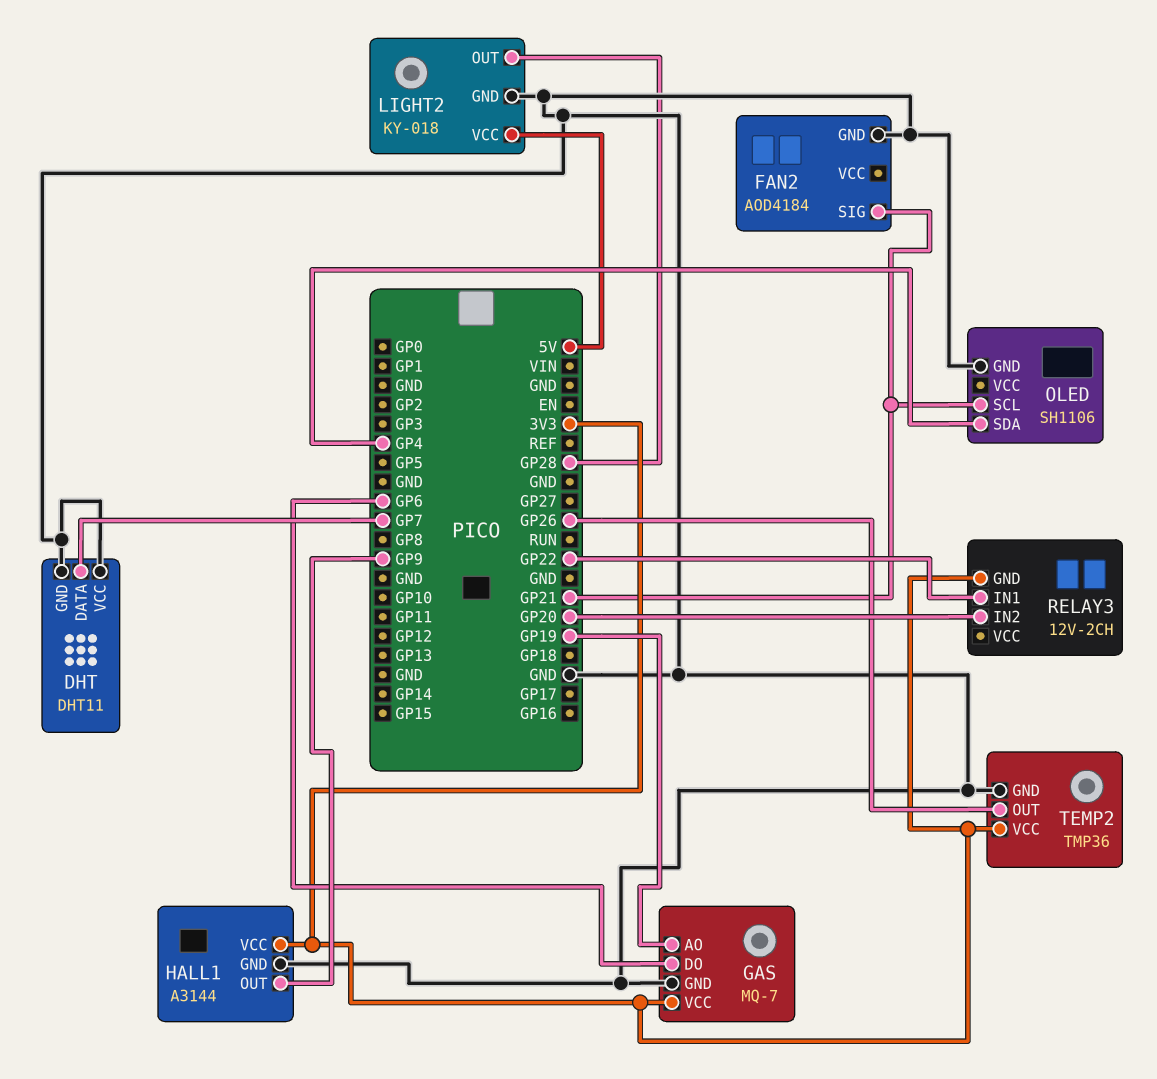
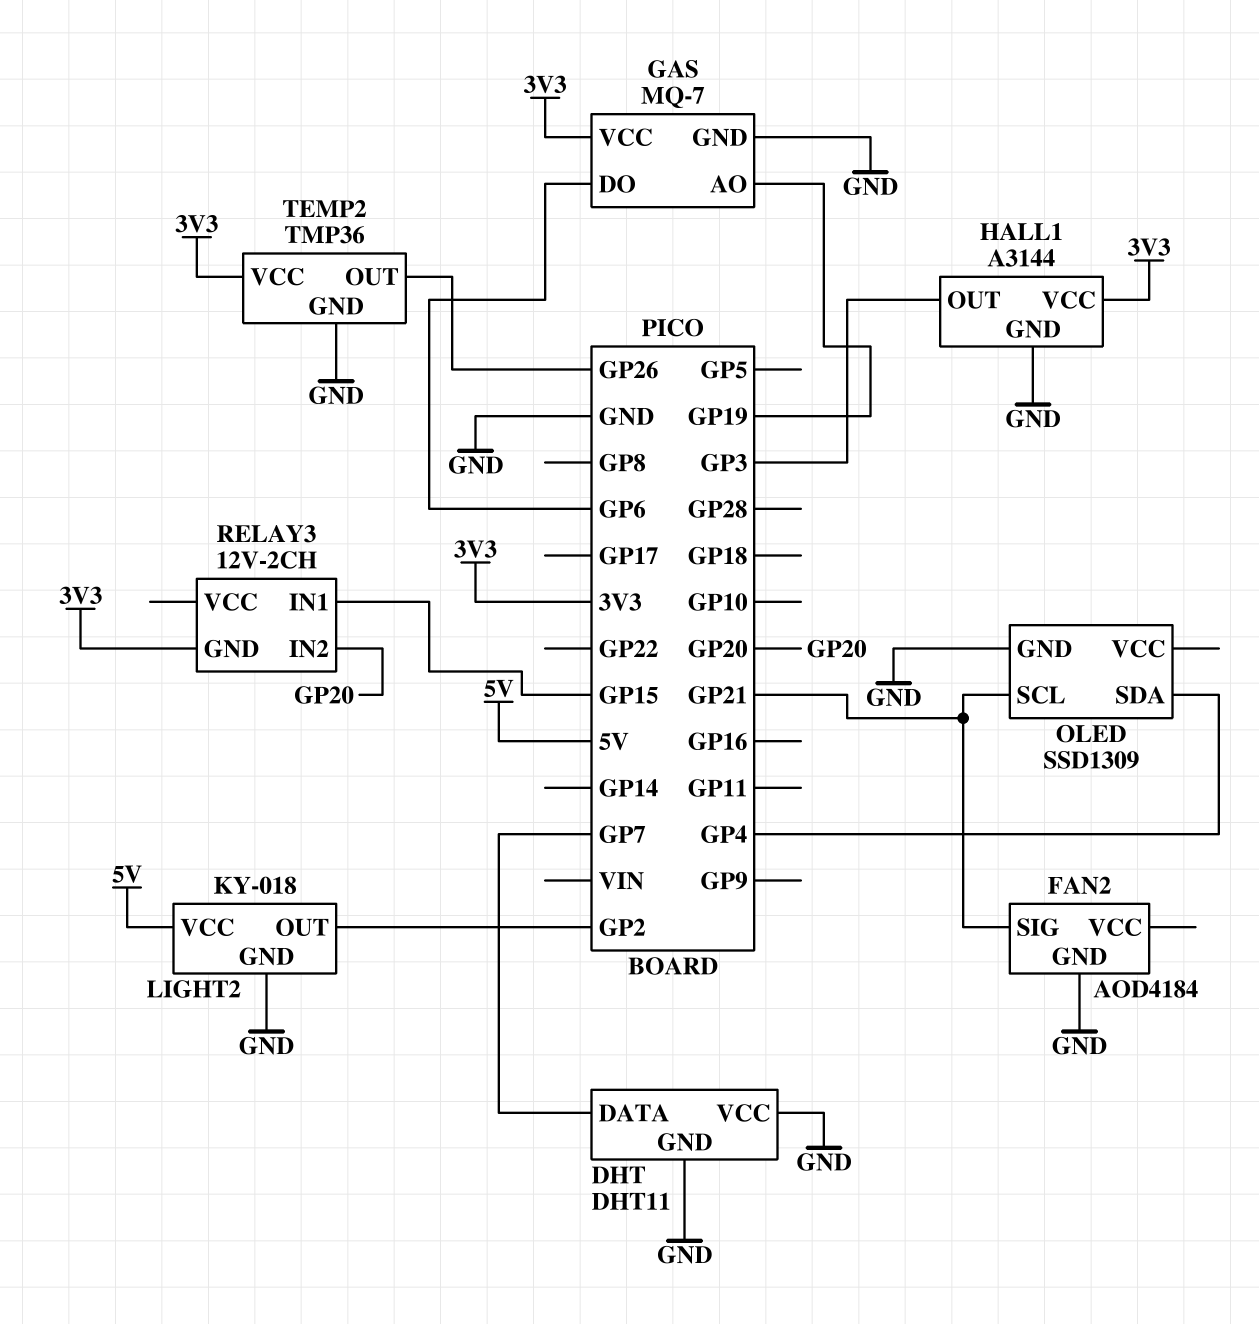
HALL1 pin OUT: GP9 -> GP3
LIGHT2 pin OUT: GP28 -> GP2
OLED: SH1106 -> SSD1309
RELAY3 pin IN1: GP22 -> GP15

